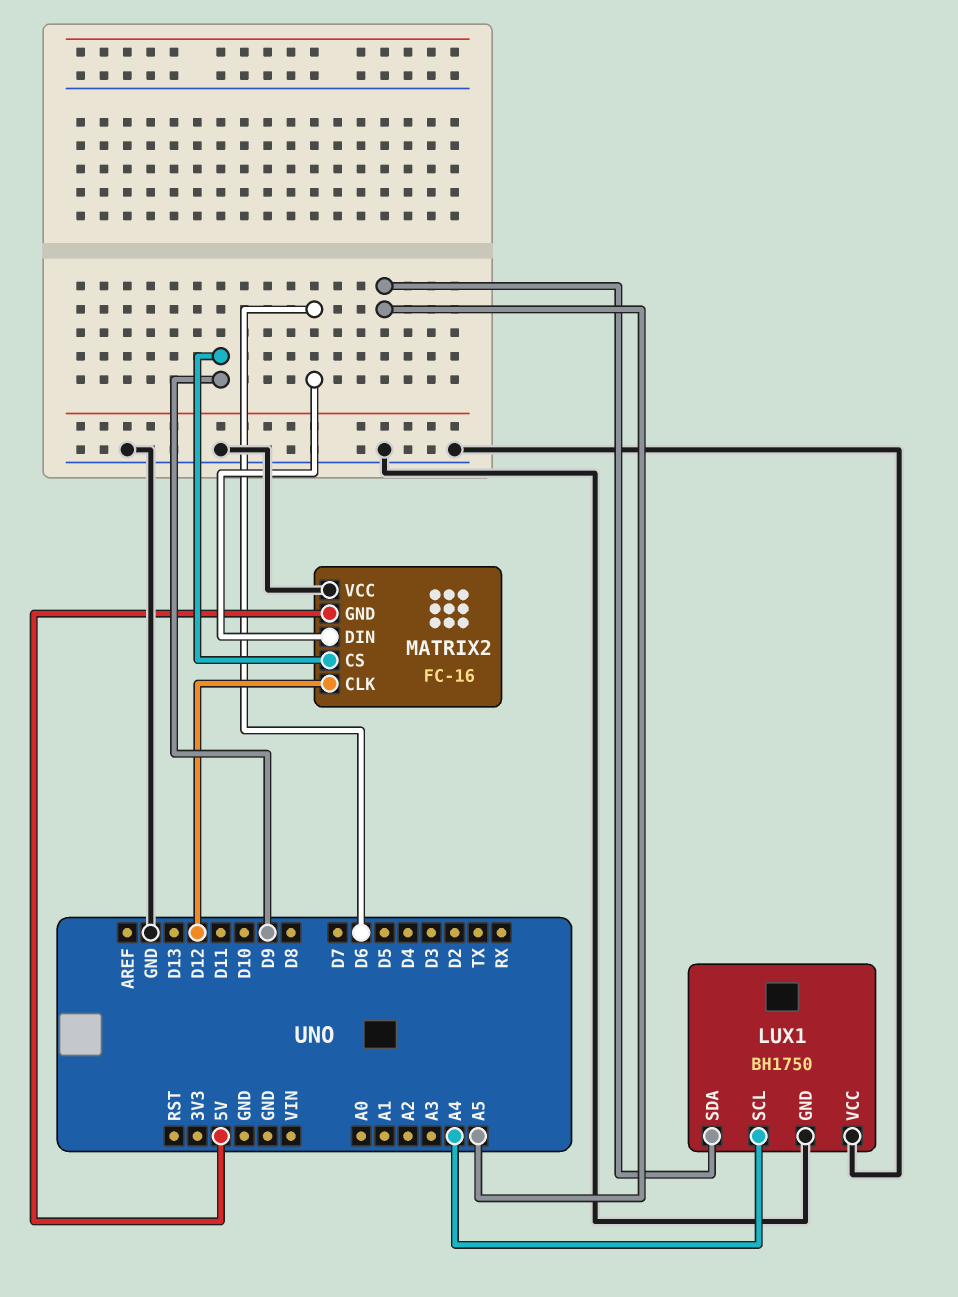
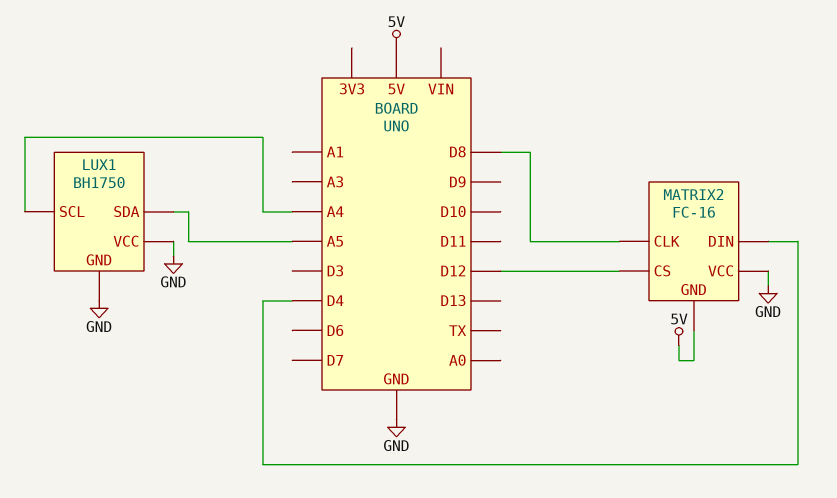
MATRIX2 pin CLK: D12 -> D8
MATRIX2 pin CS: D9 -> D12
MATRIX2 pin DIN: D6 -> D4

